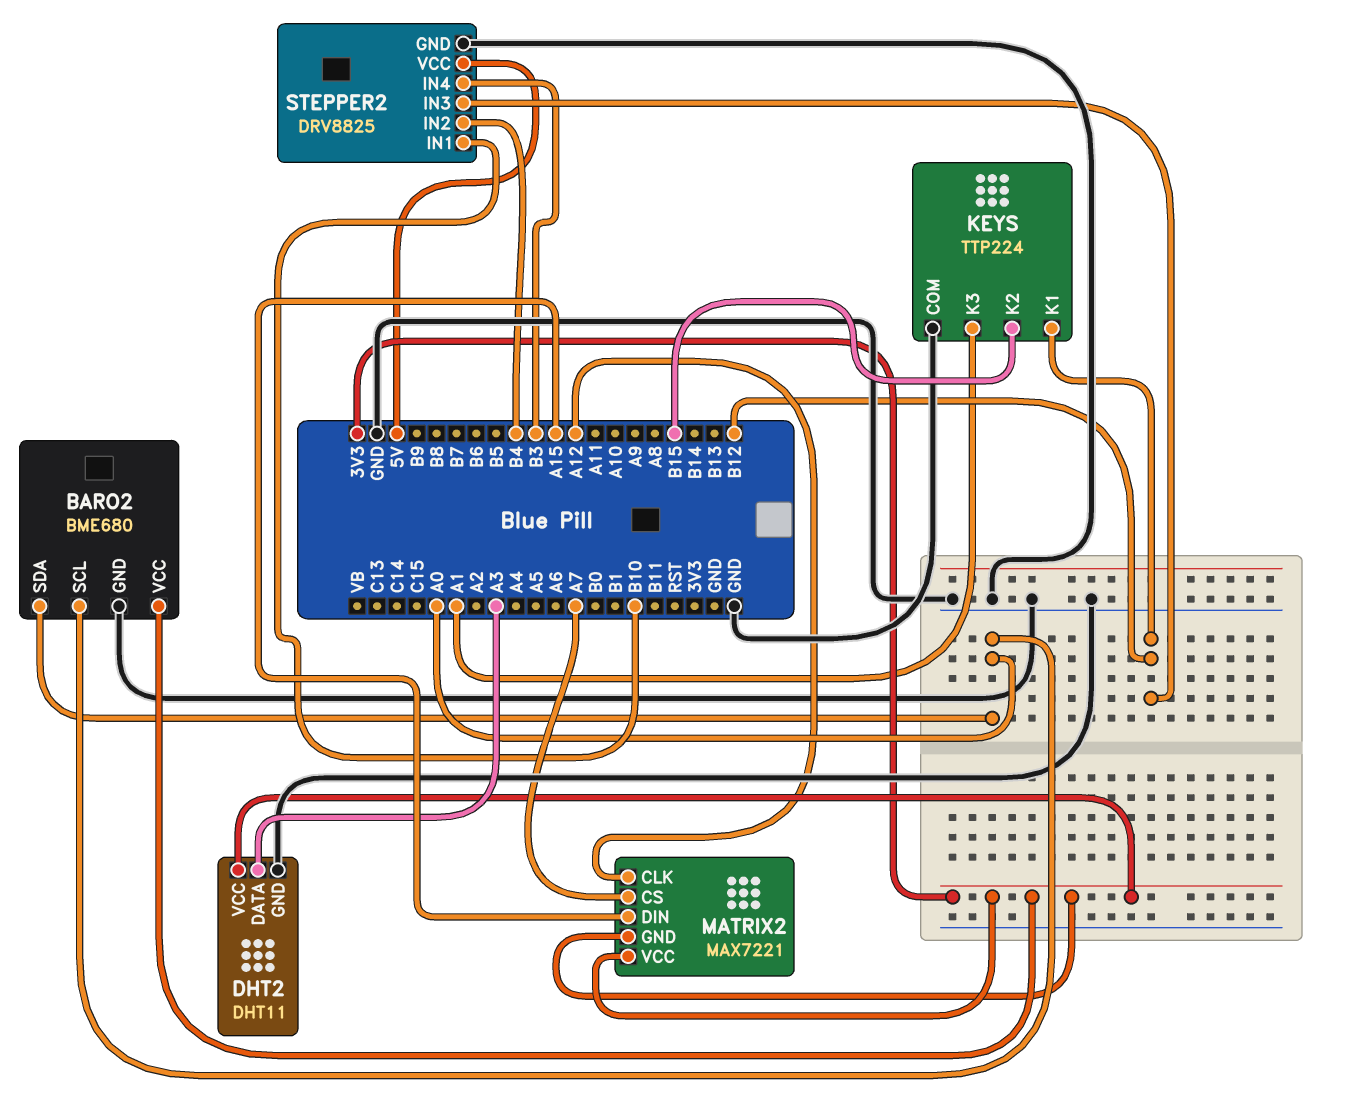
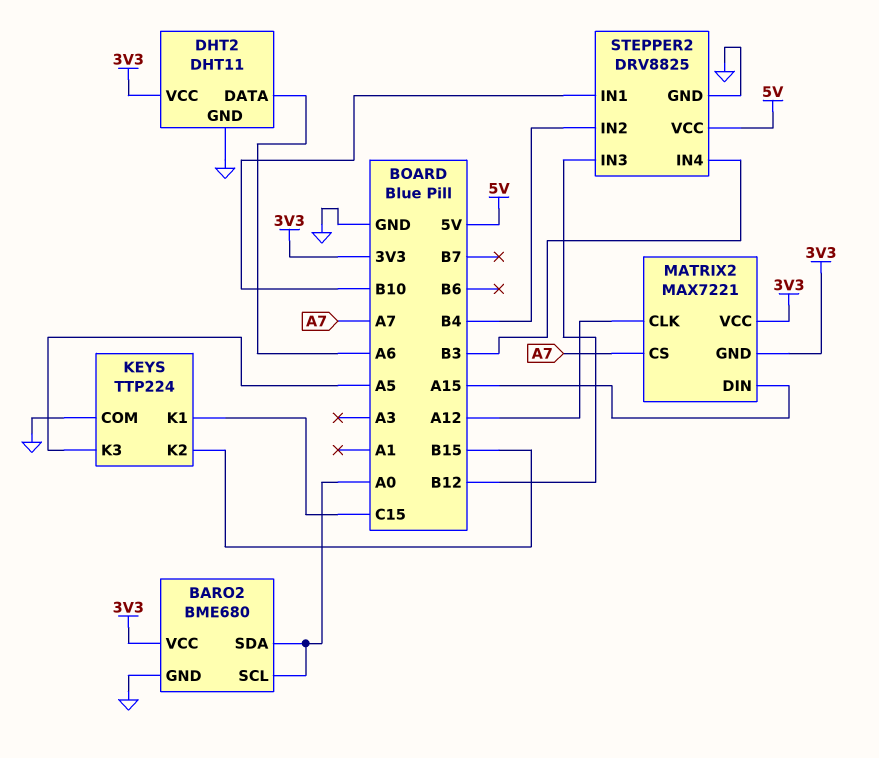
DHT2 pin DATA: A3 -> A6
KEYS pin K1: B12 -> C15
KEYS pin K3: A1 -> A5

